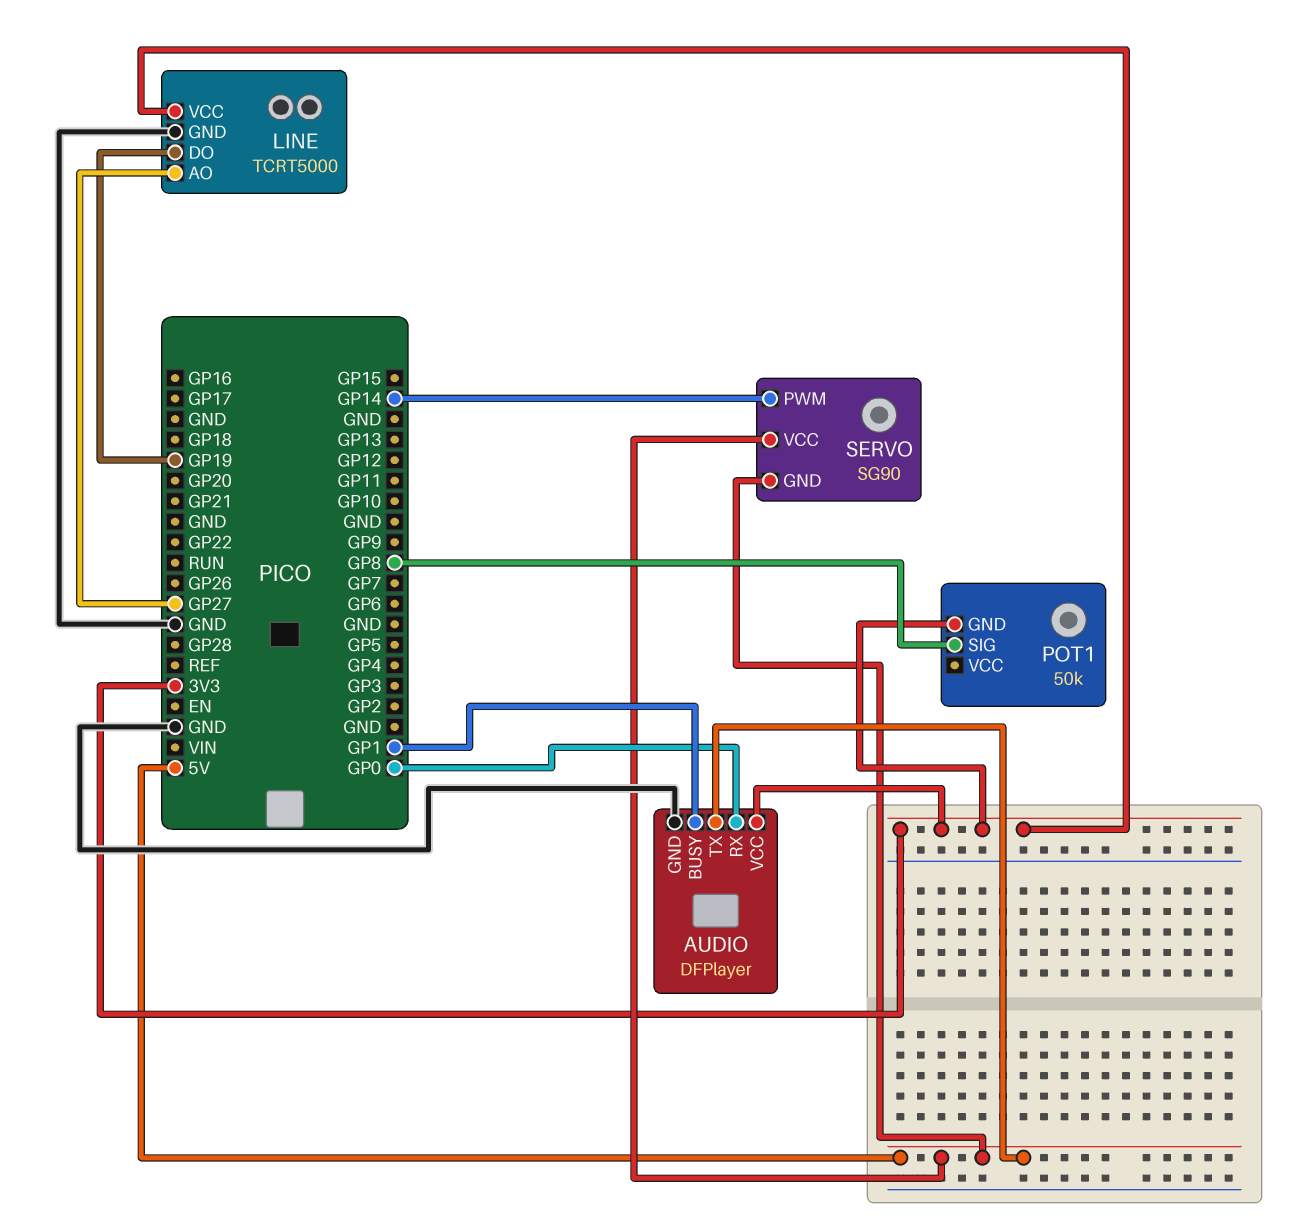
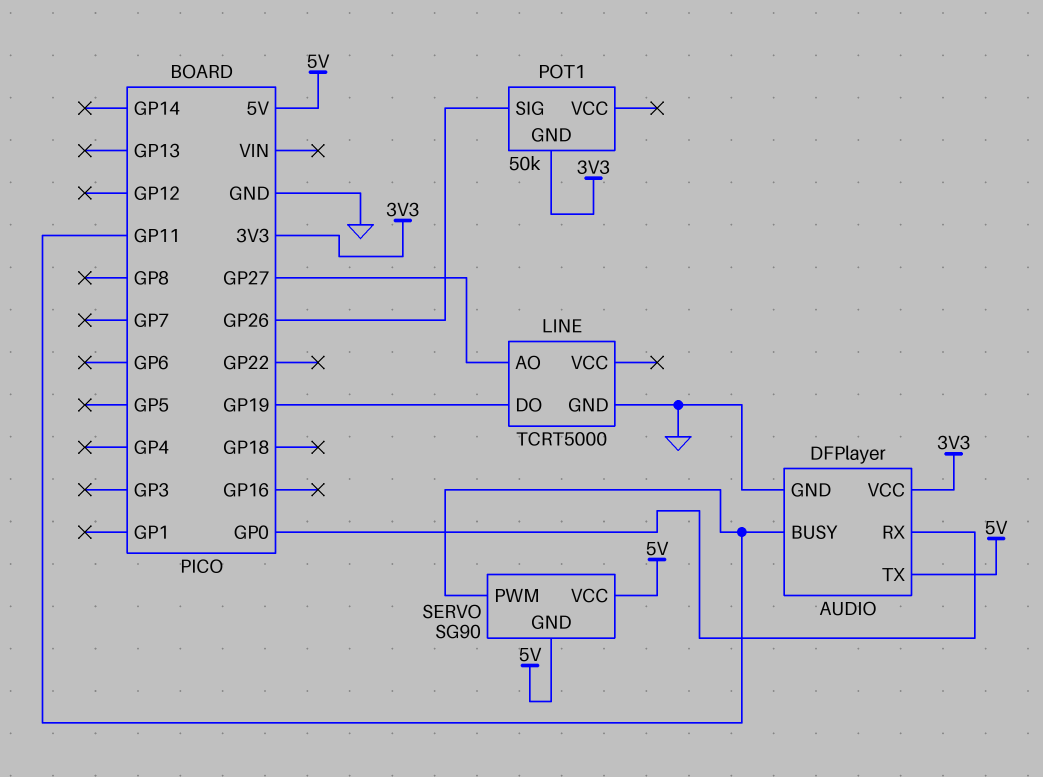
AUDIO pin BUSY: GP1 -> GP11
LINE pin VCC: 3V3 -> none
POT1 pin SIG: GP8 -> GP26
SERVO pin PWM: GP14 -> GP11

